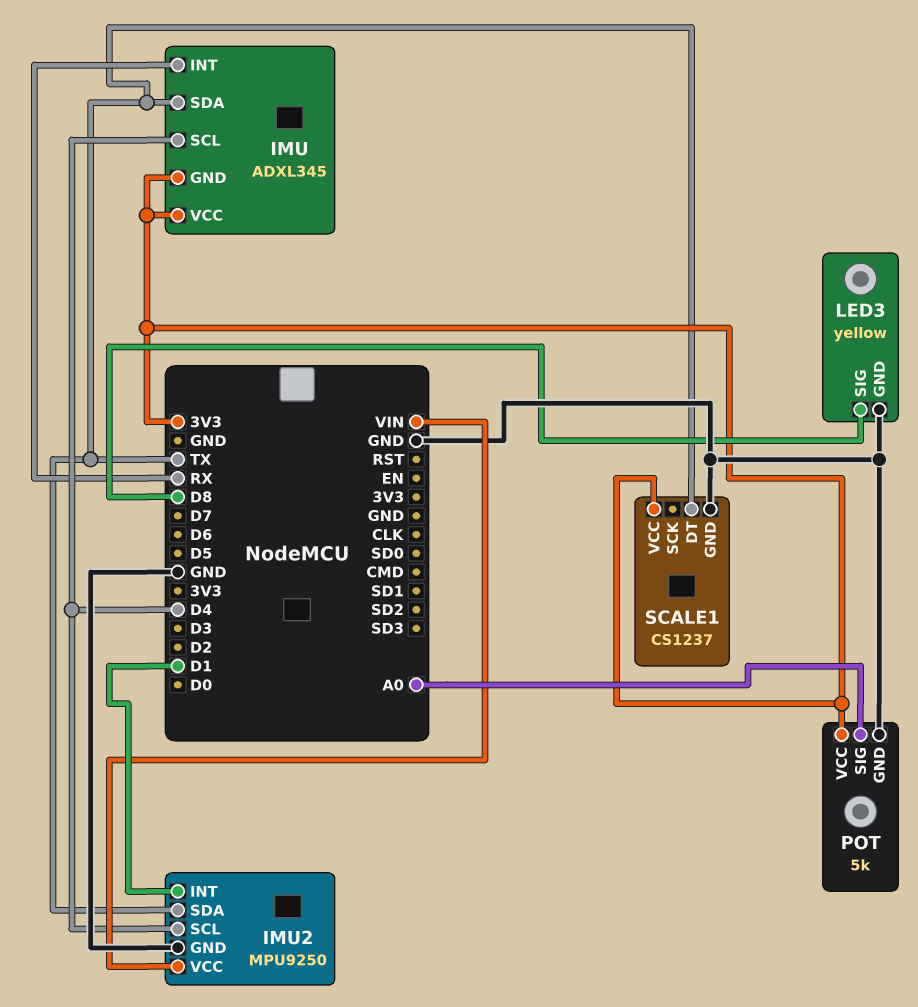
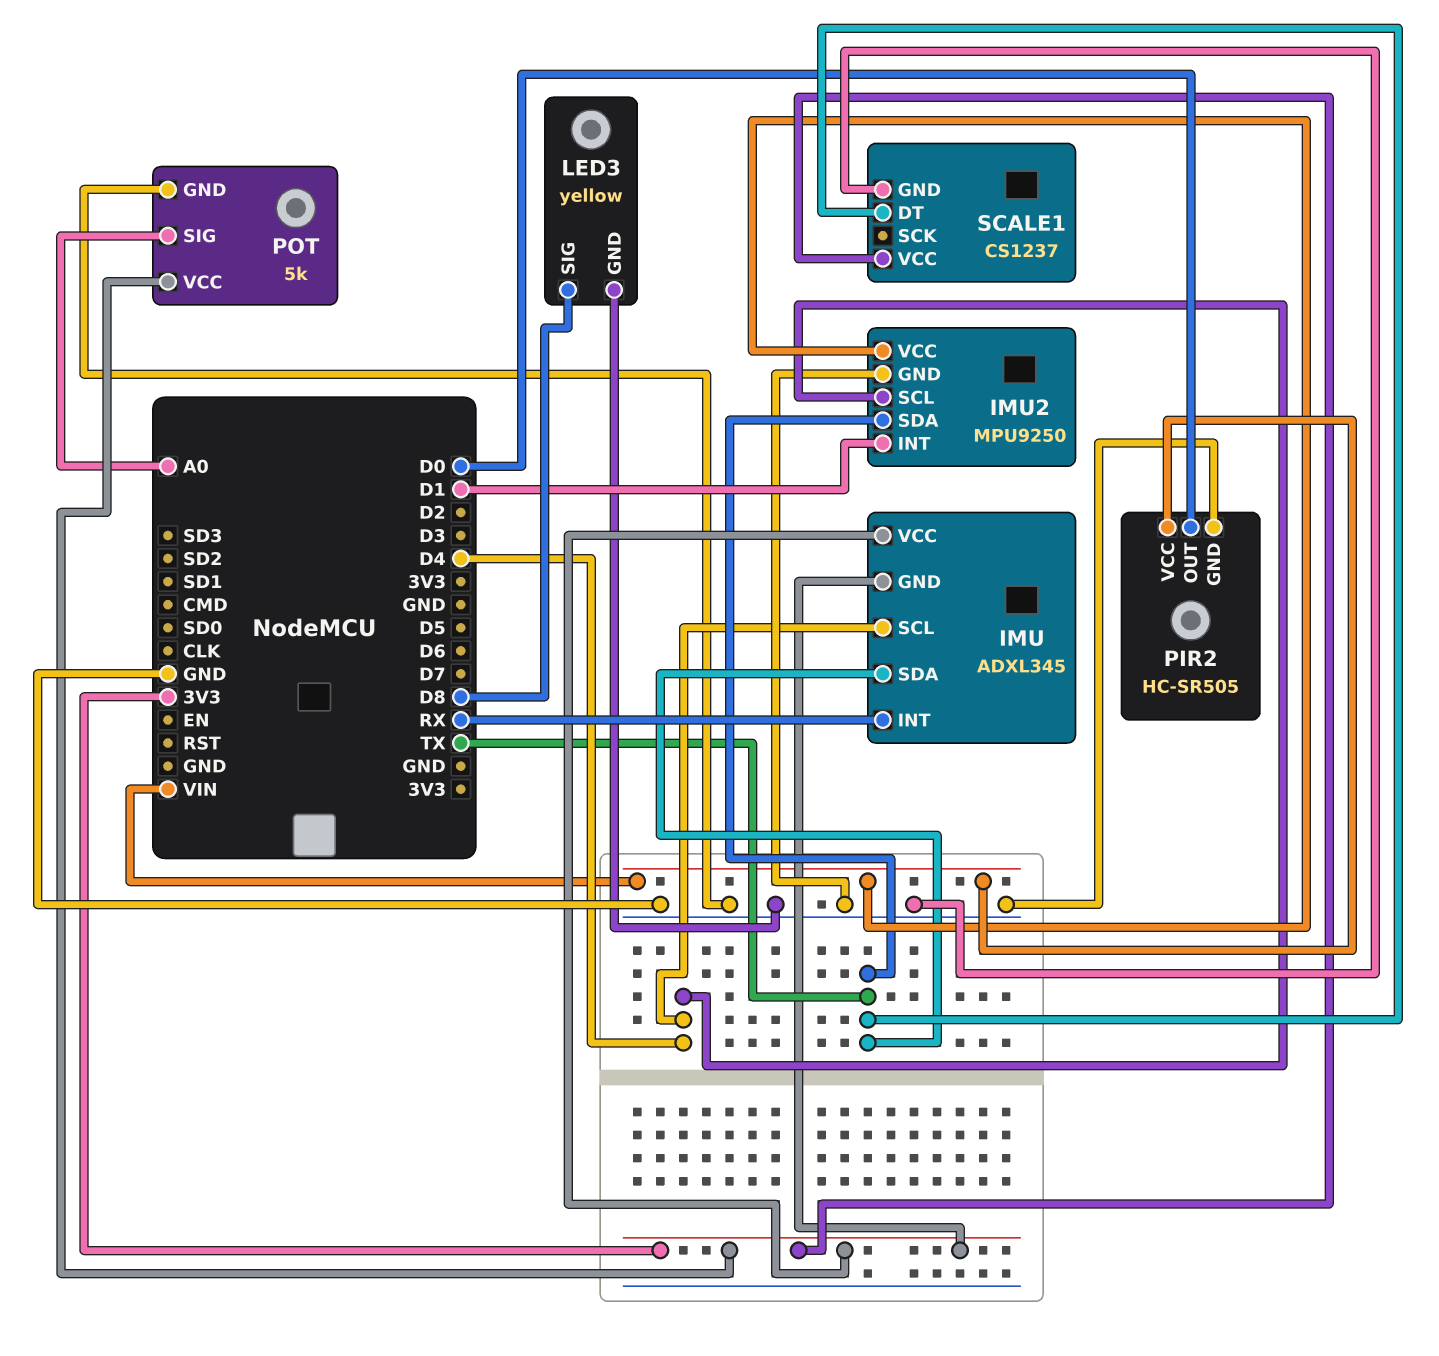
PIR2: none -> HC-SR505
PIR2 pin GND: none -> GND
PIR2 pin OUT: none -> D0
PIR2 pin VCC: none -> VIN

